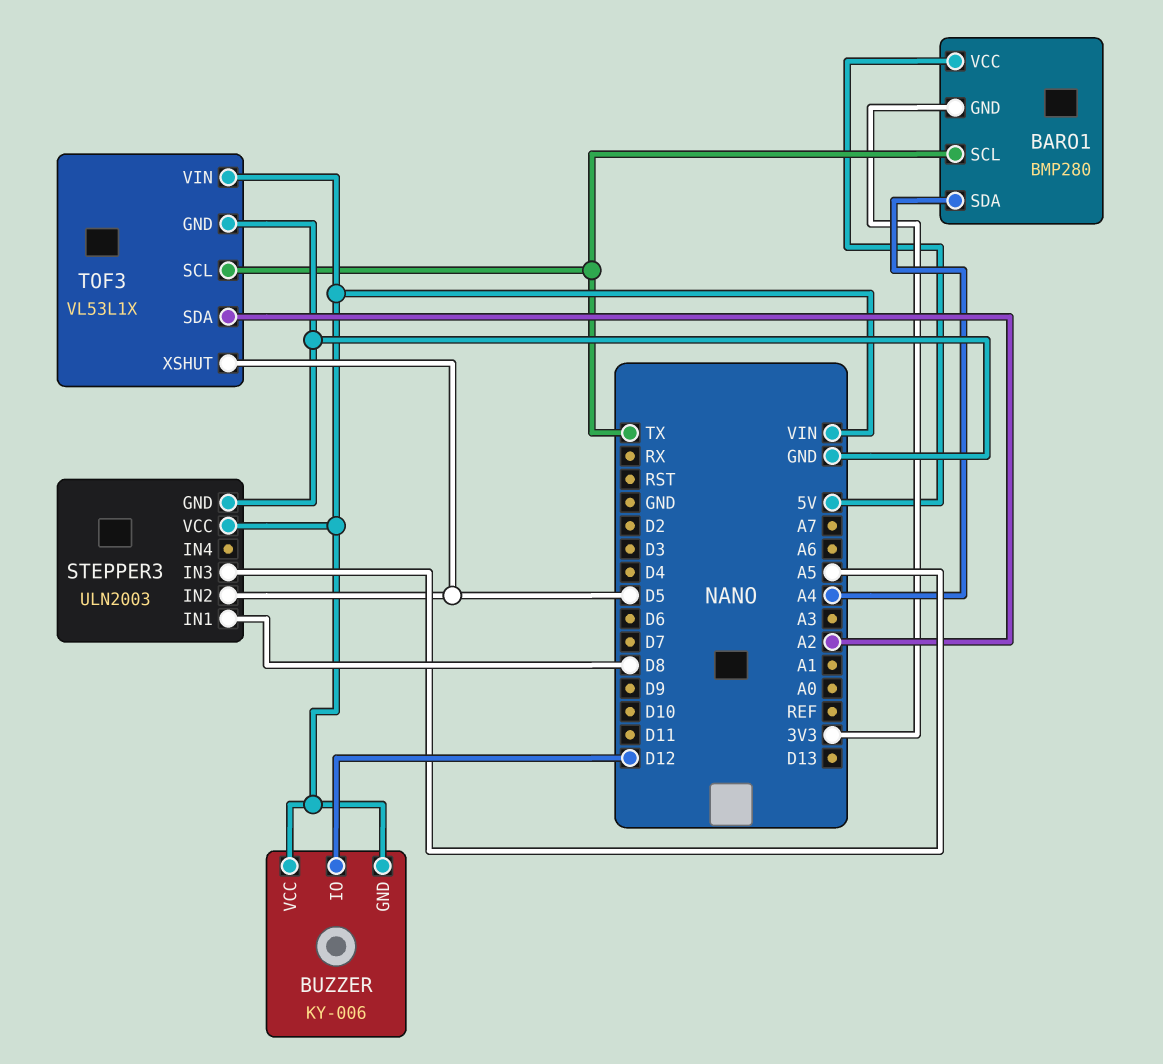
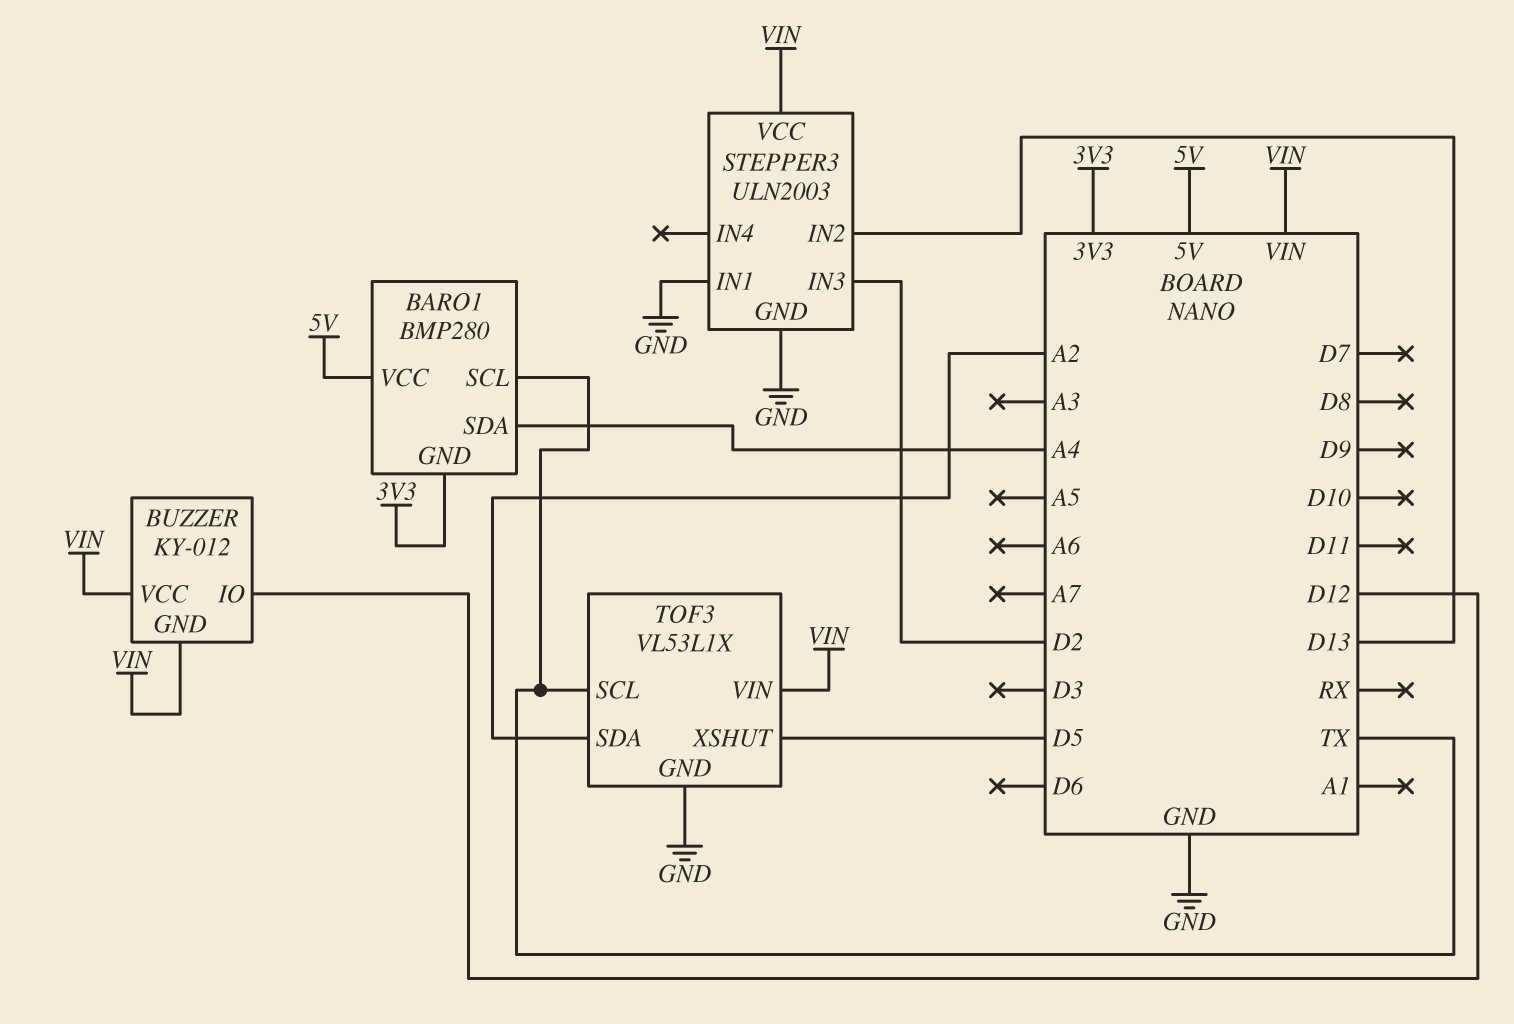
BUZZER: KY-006 -> KY-012
STEPPER3 pin IN1: D8 -> GND
STEPPER3 pin IN2: D5 -> D13
STEPPER3 pin IN3: A5 -> D2

